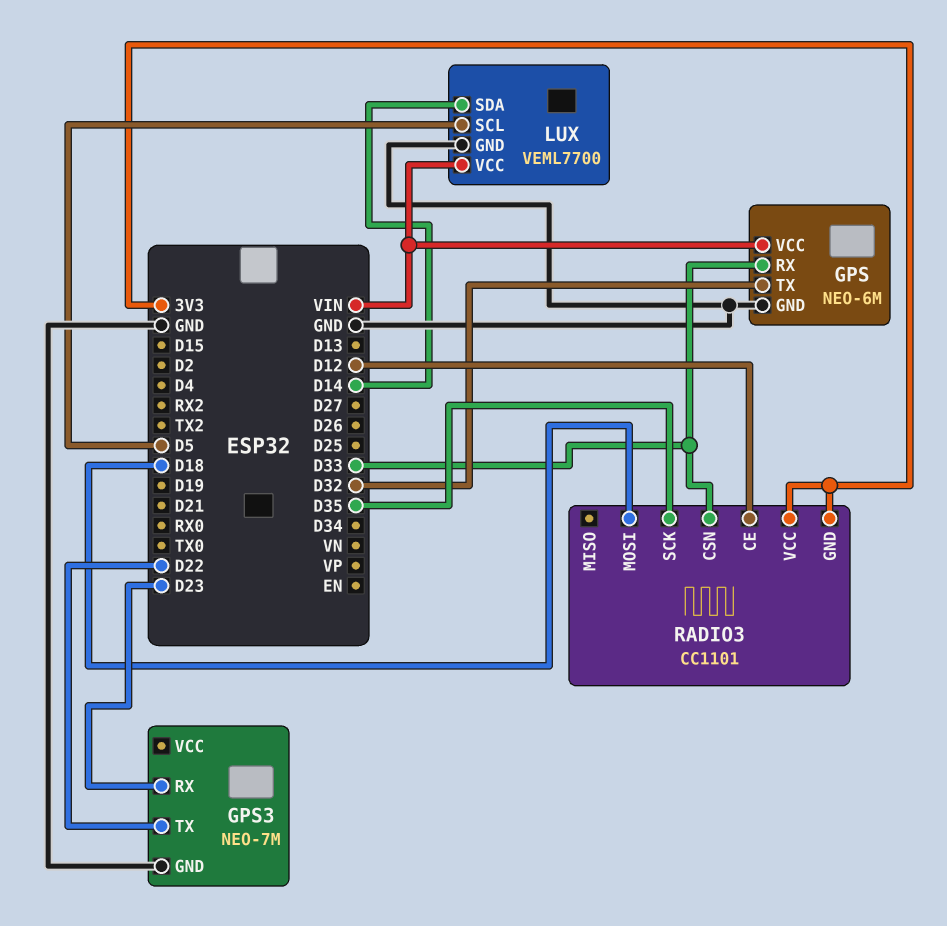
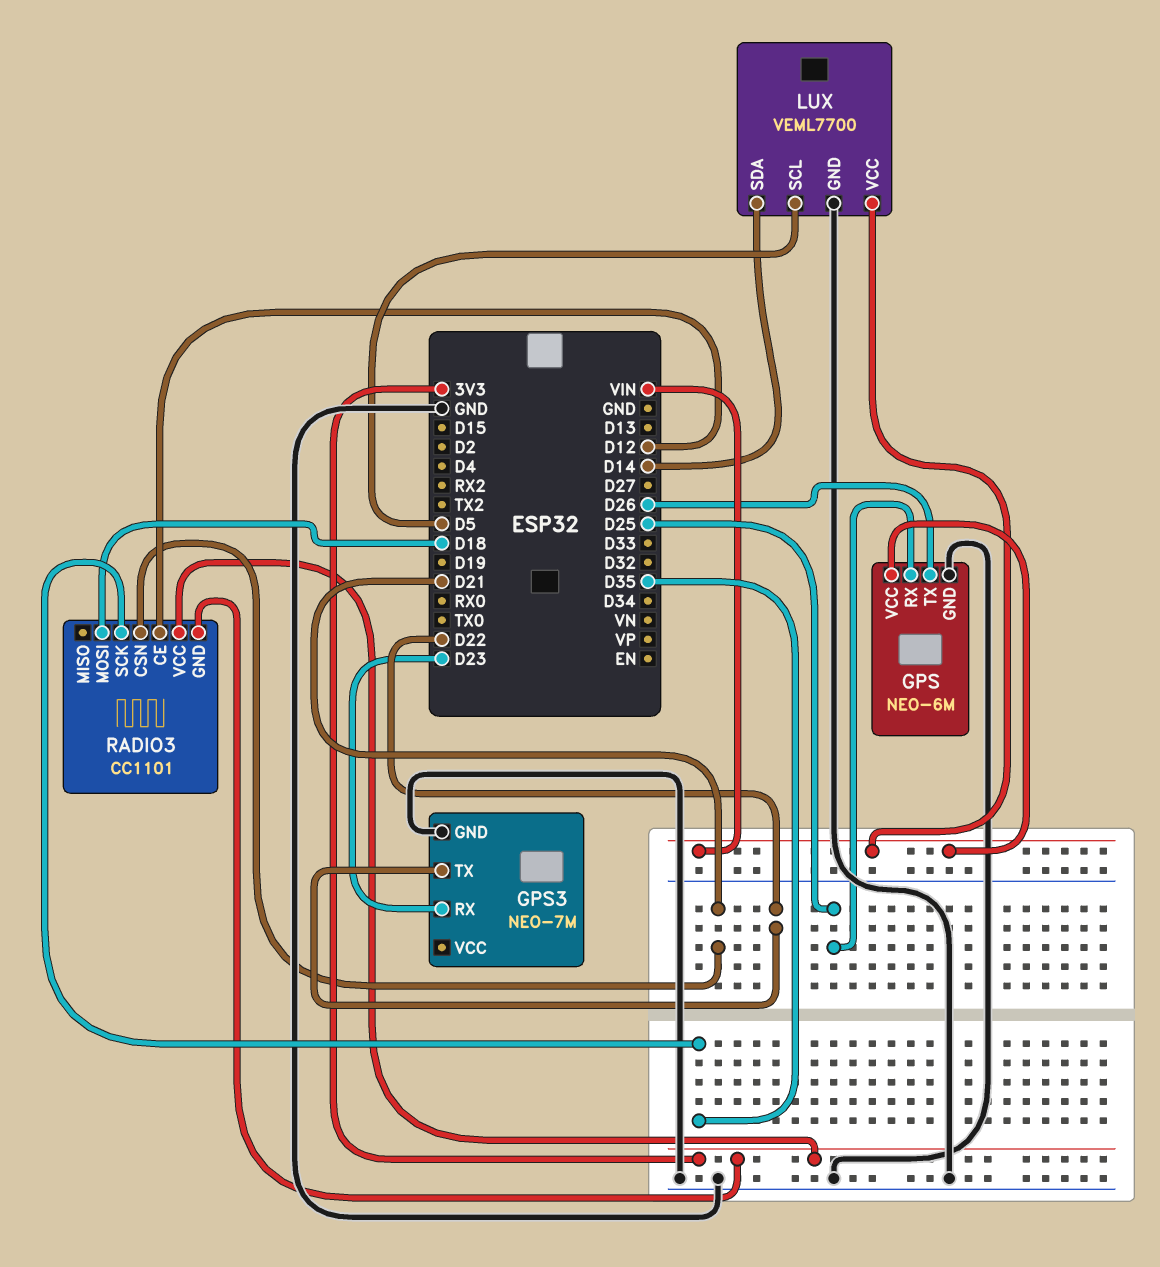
GPS pin RX: D33 -> D25
GPS pin TX: D32 -> D26
RADIO3 pin CSN: D33 -> D21

